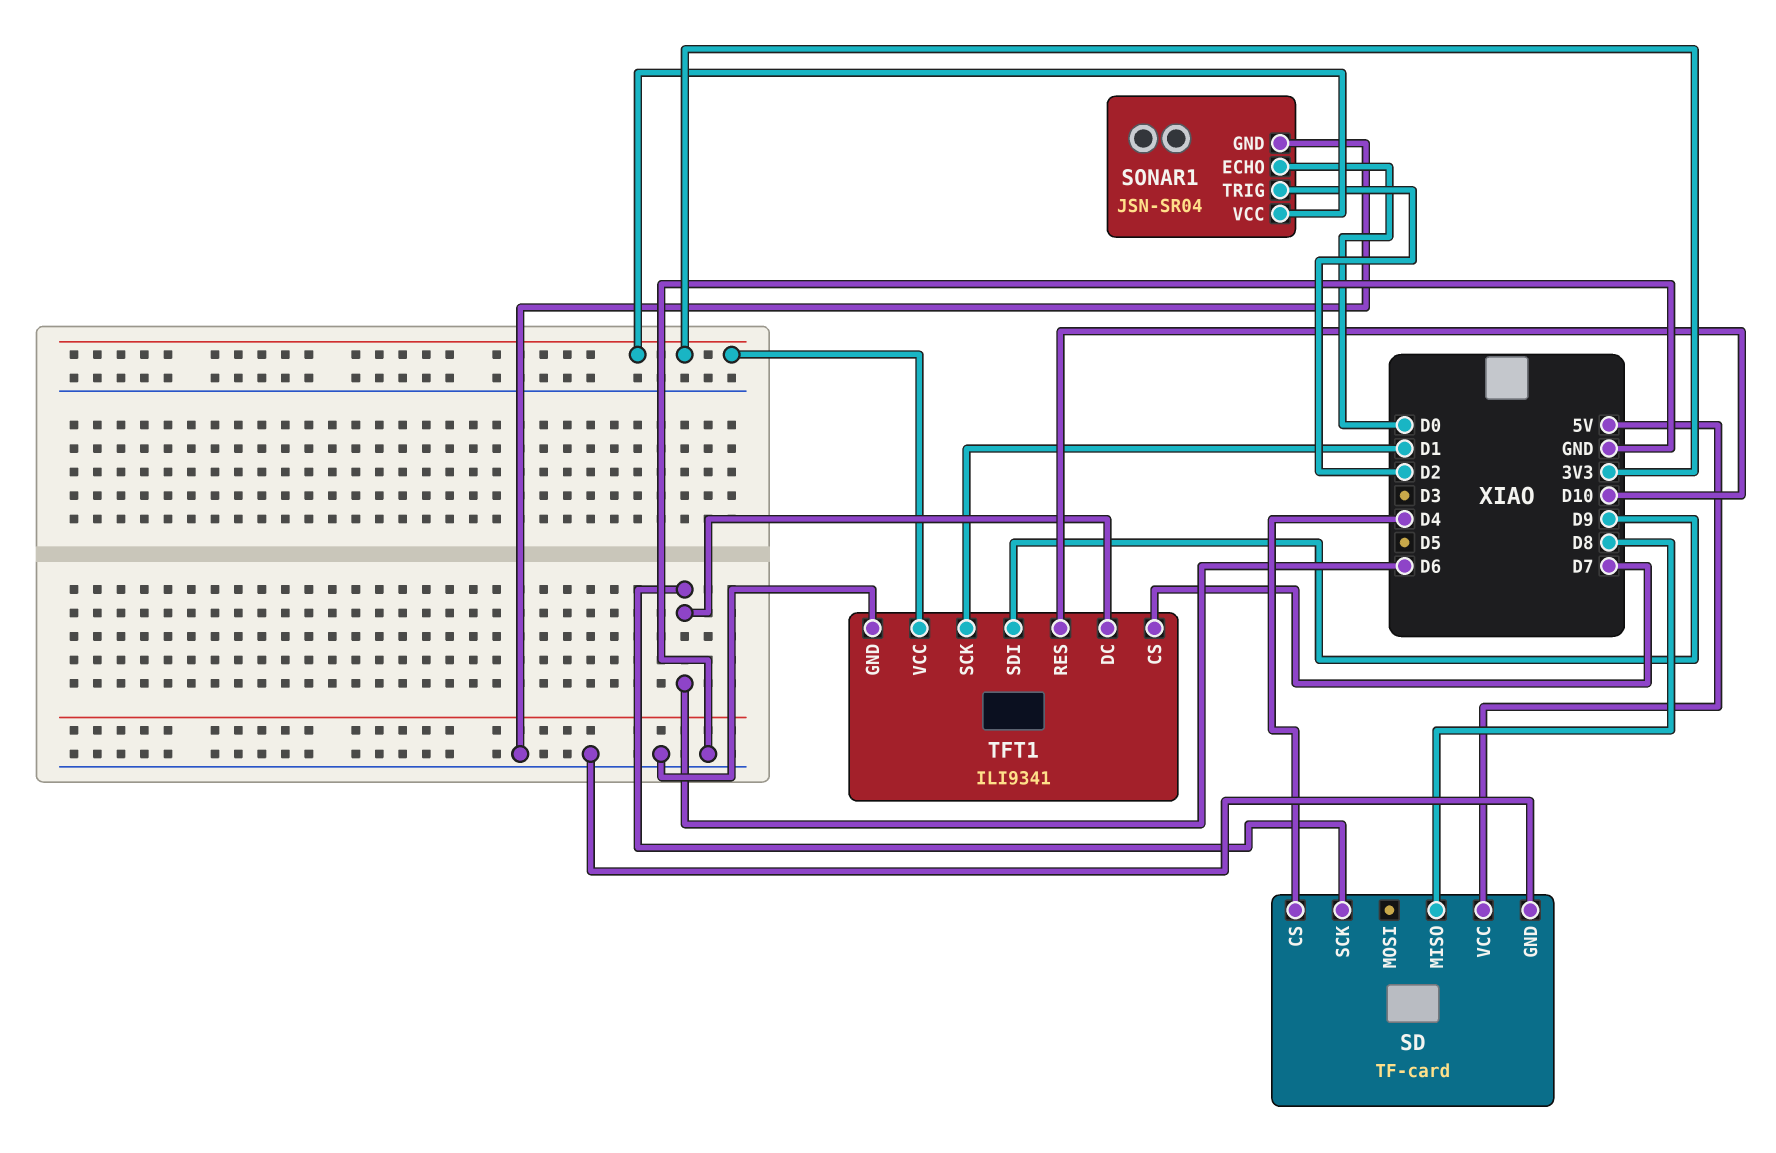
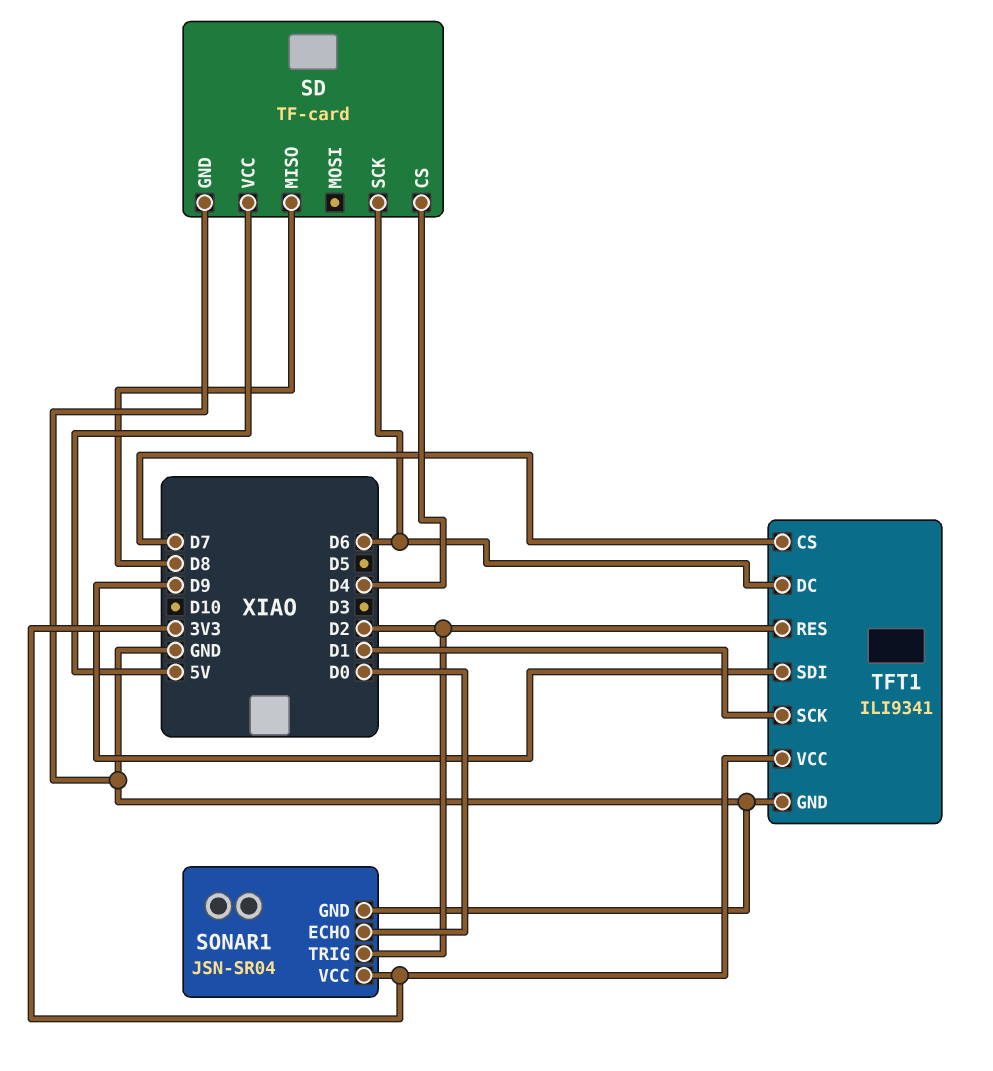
TFT1 pin RES: D10 -> D2

